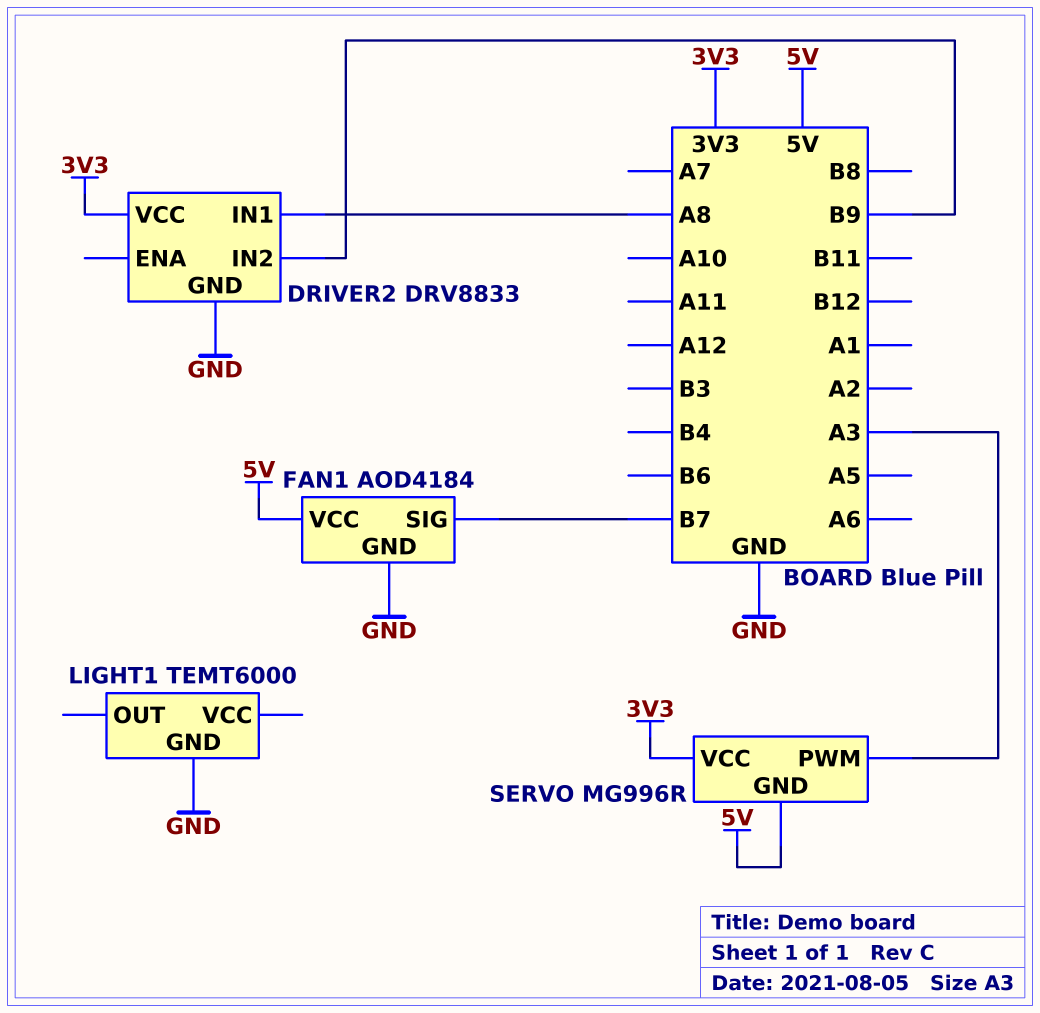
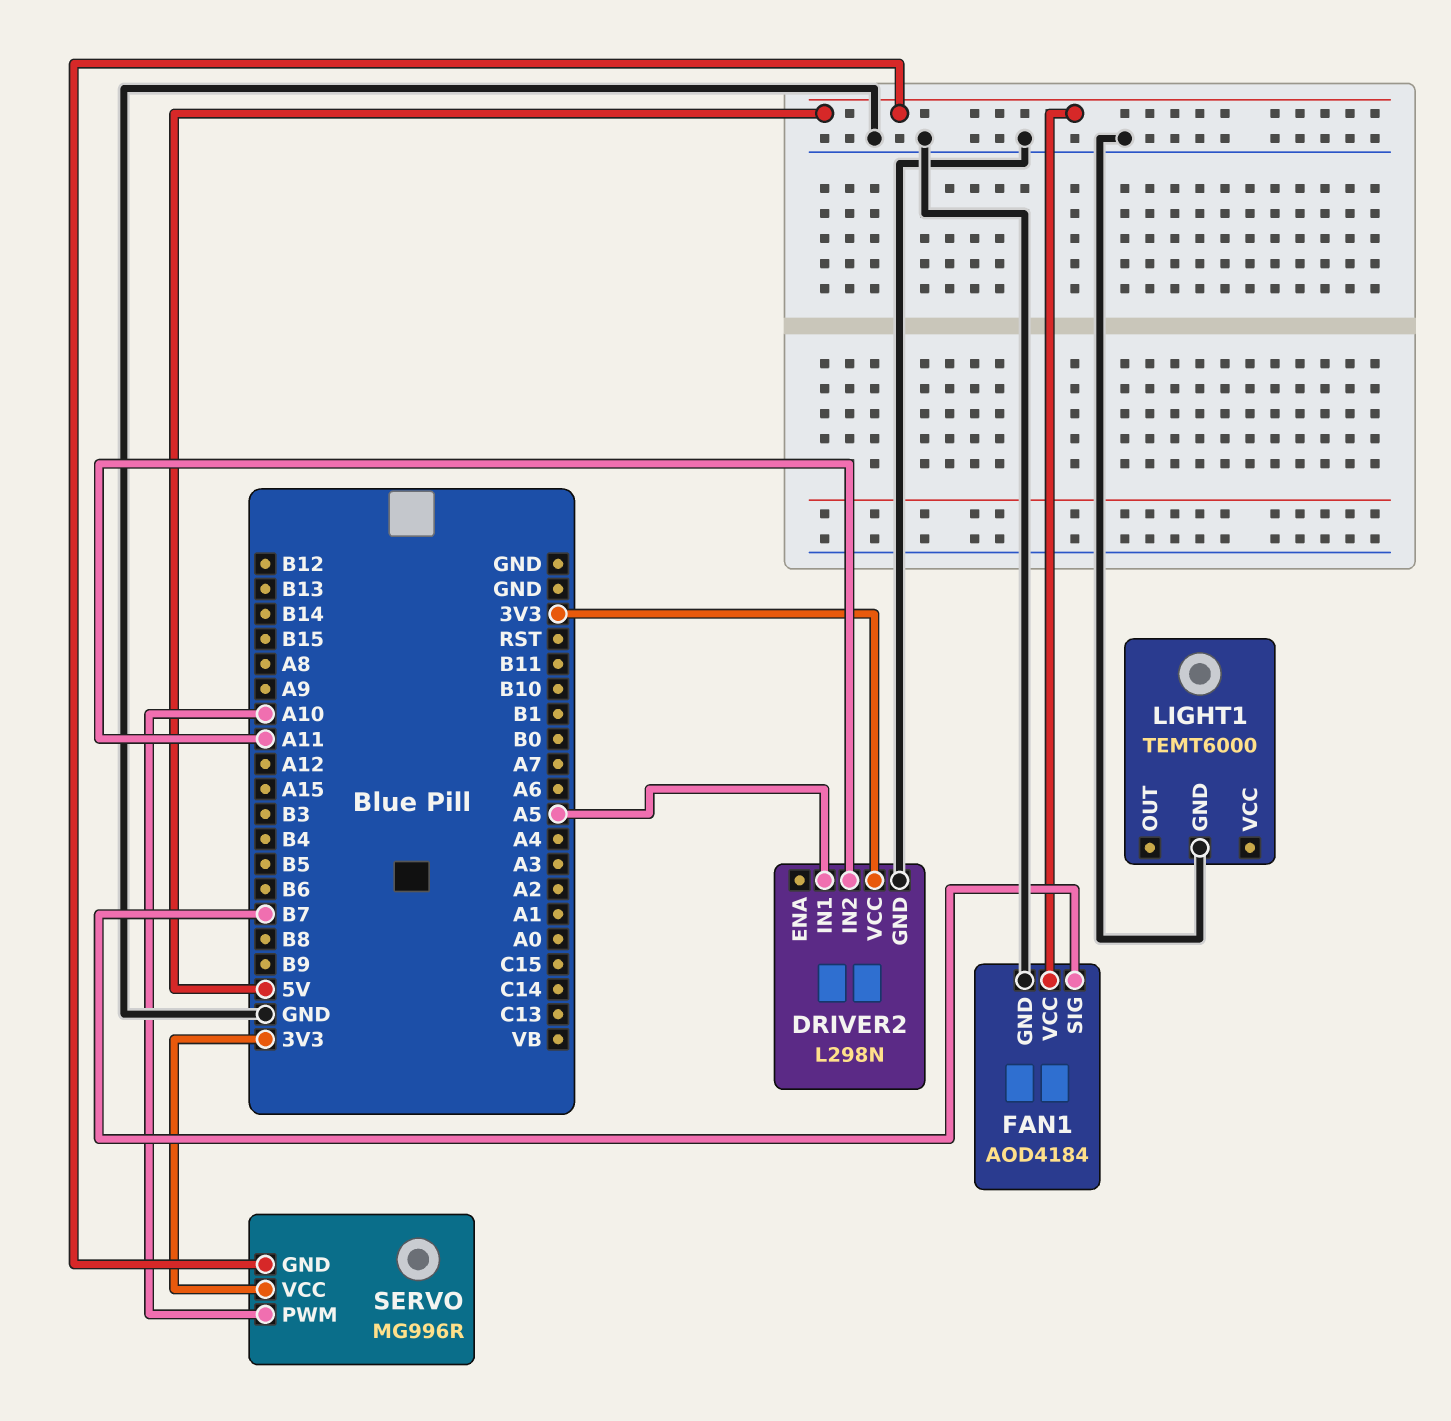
DRIVER2: DRV8833 -> L298N
DRIVER2 pin IN1: A8 -> A5
DRIVER2 pin IN2: B9 -> A11
SERVO pin PWM: A3 -> A10

